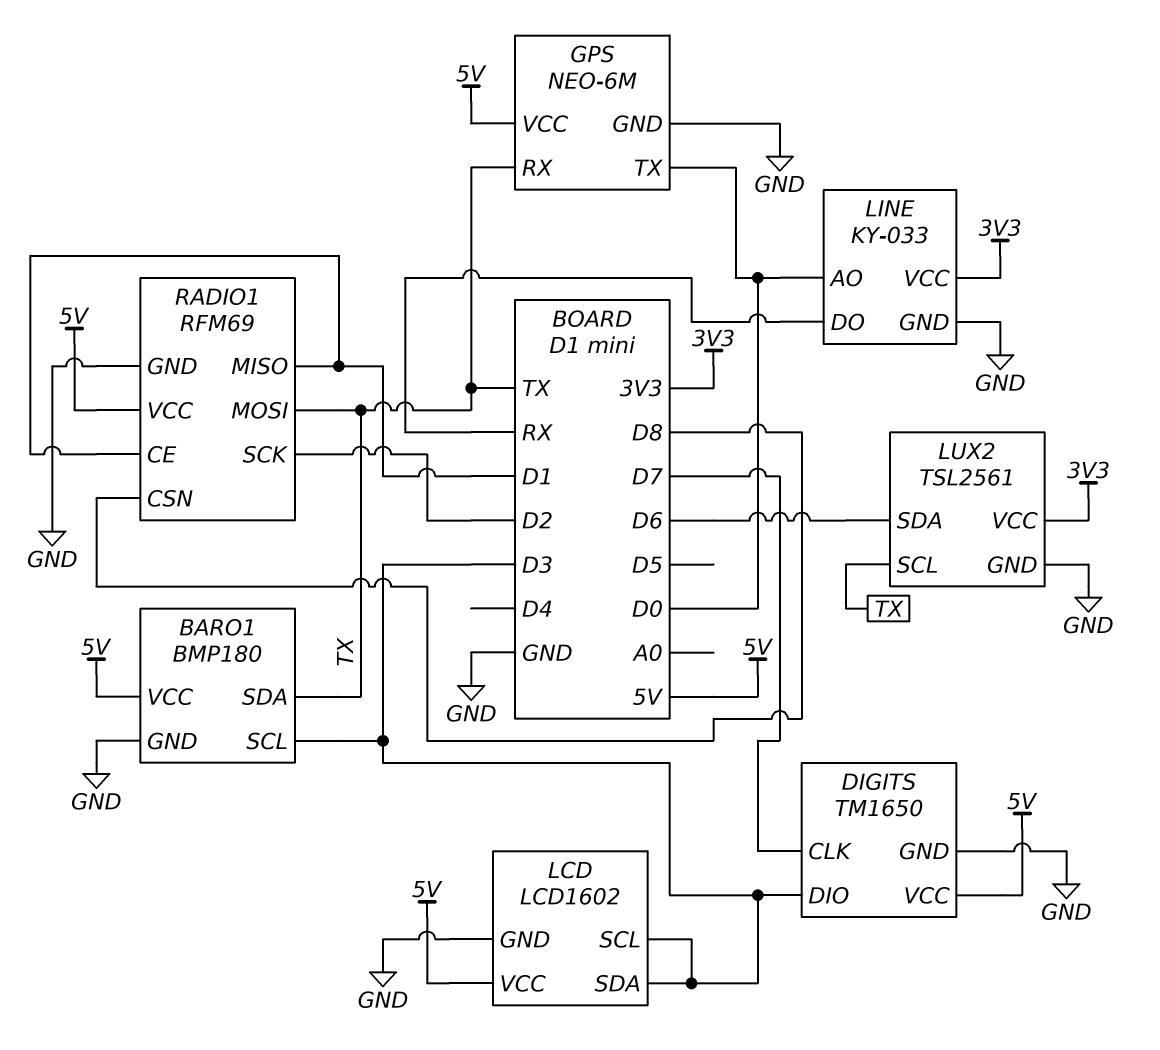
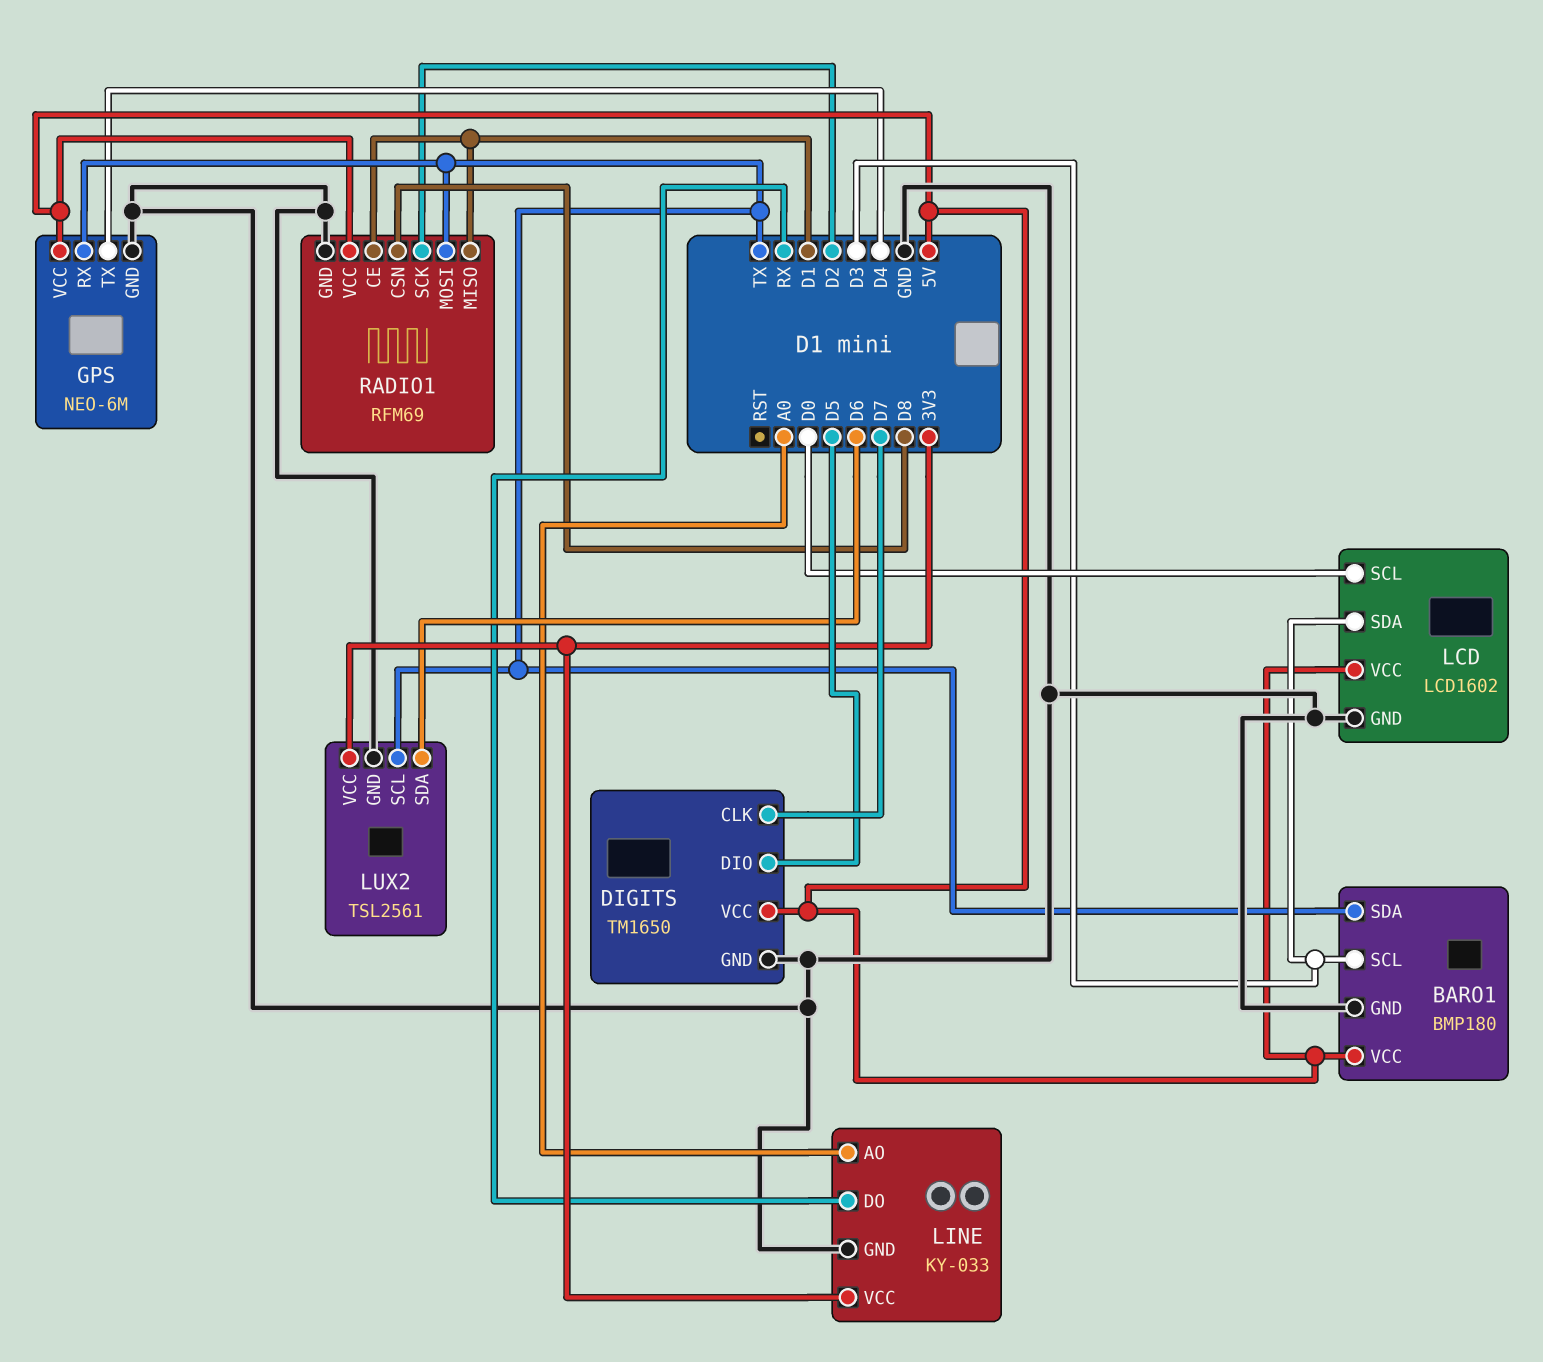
DIGITS pin DIO: D3 -> D5
GPS pin TX: D0 -> D4
LCD pin SCL: D3 -> D0
LINE pin AO: D0 -> A0

